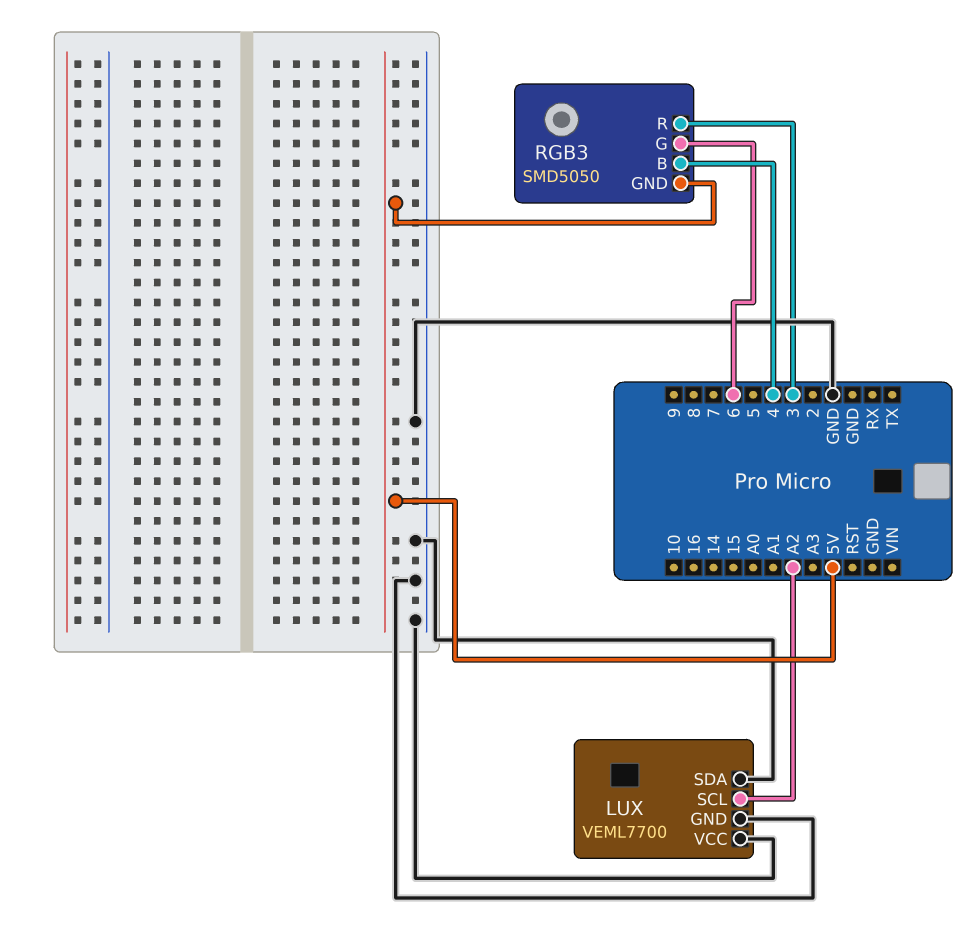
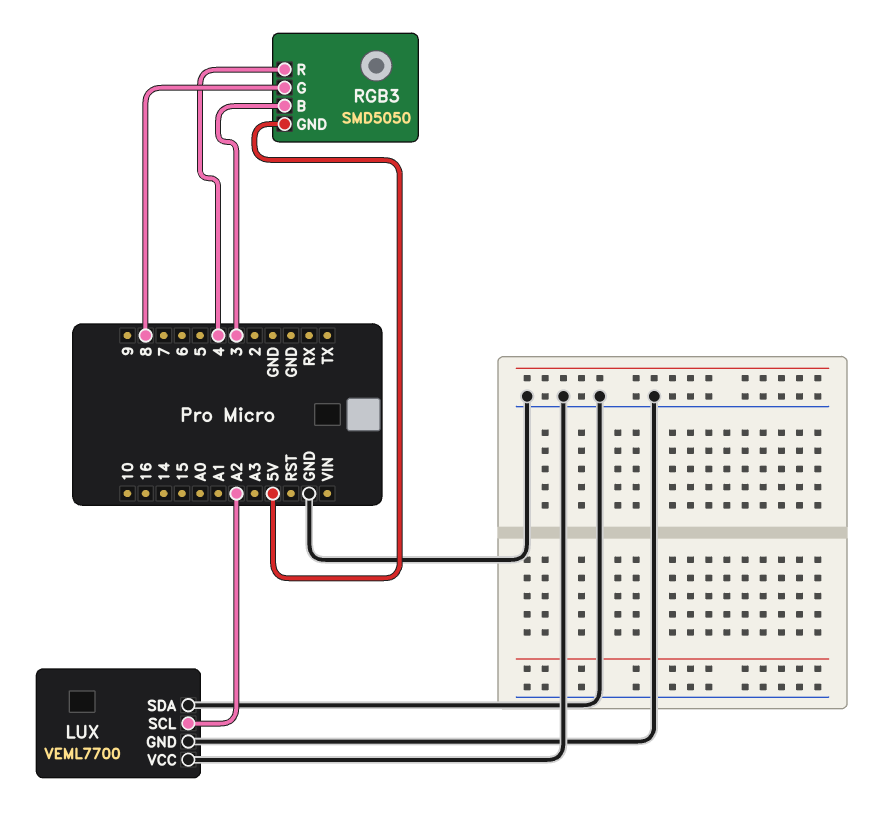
RGB3 pin B: 4 -> 3
RGB3 pin G: 6 -> 8
RGB3 pin R: 3 -> 4

